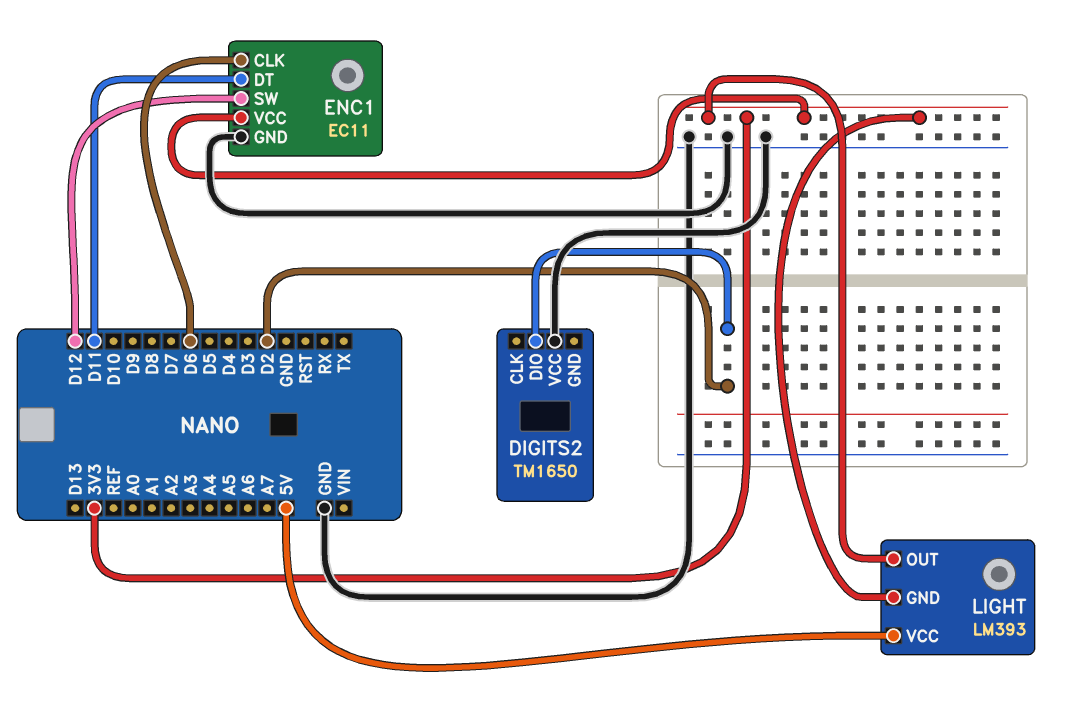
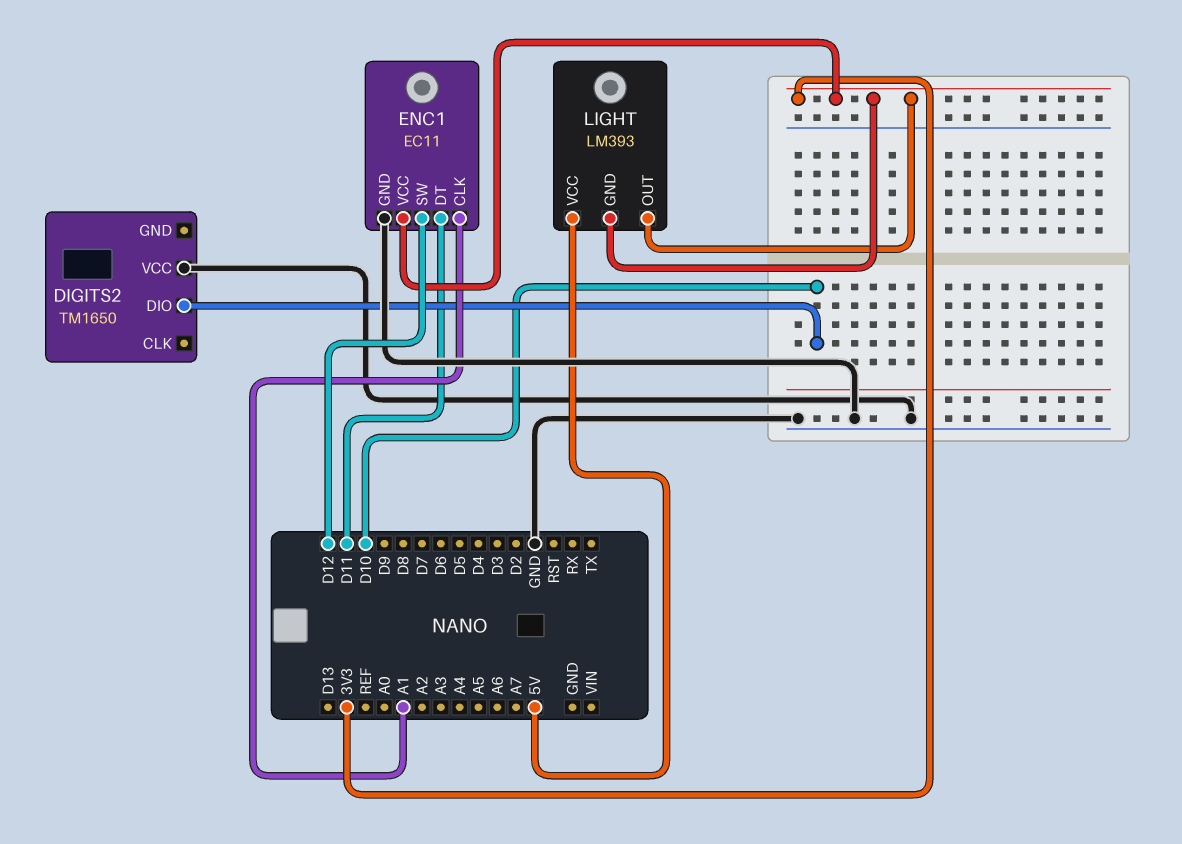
DIGITS2 pin DIO: D2 -> D10
ENC1 pin CLK: D6 -> A1

